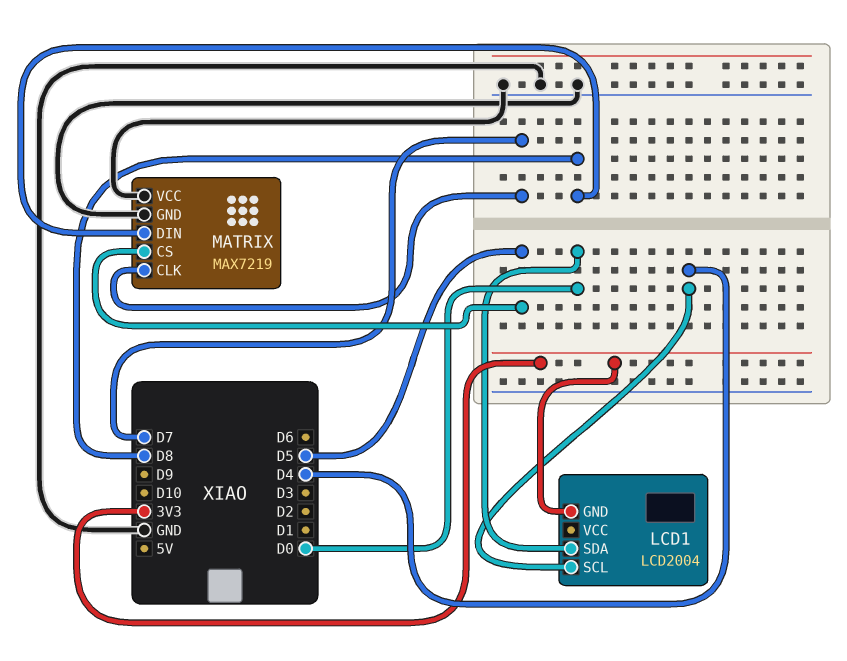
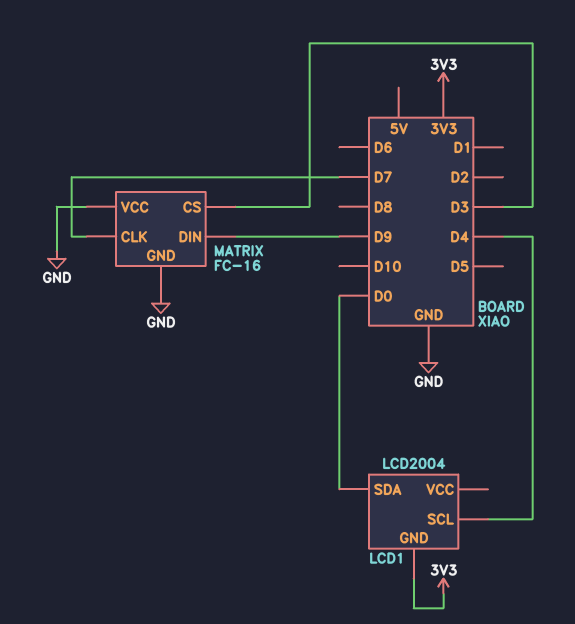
MATRIX: MAX7219 -> FC-16
MATRIX pin CS: D5 -> D3
MATRIX pin DIN: D8 -> D9

